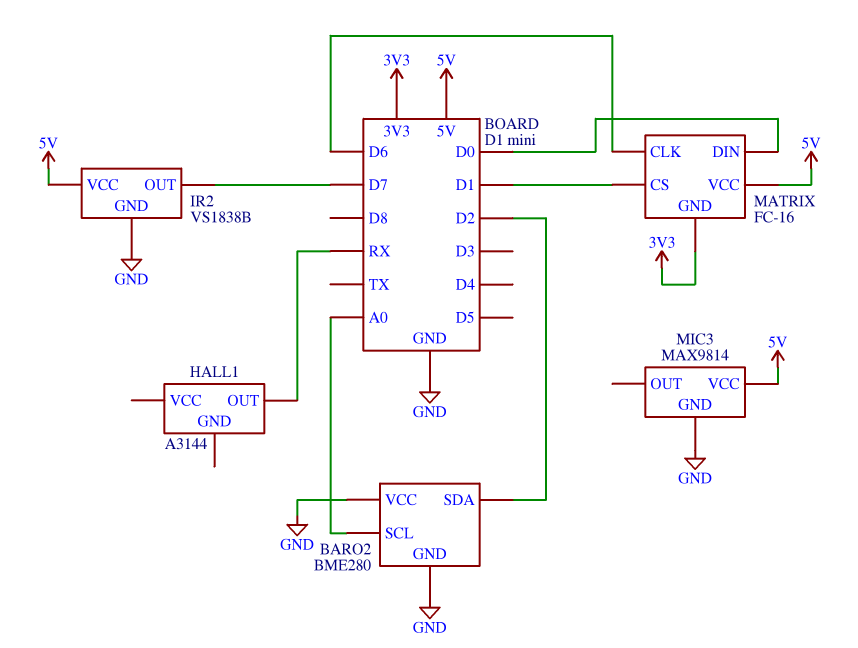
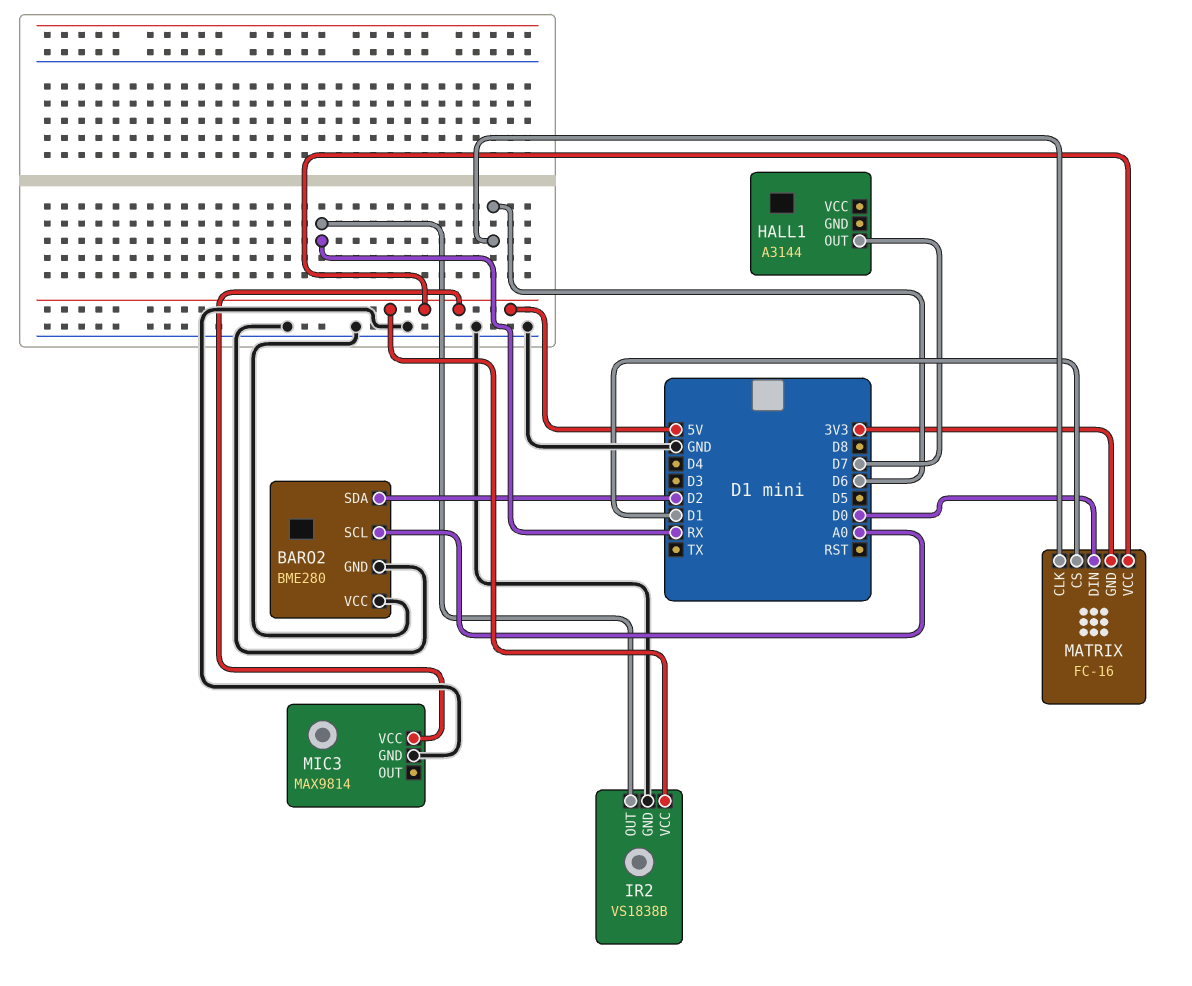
HALL1 pin OUT: RX -> D7
IR2 pin OUT: D7 -> RX

